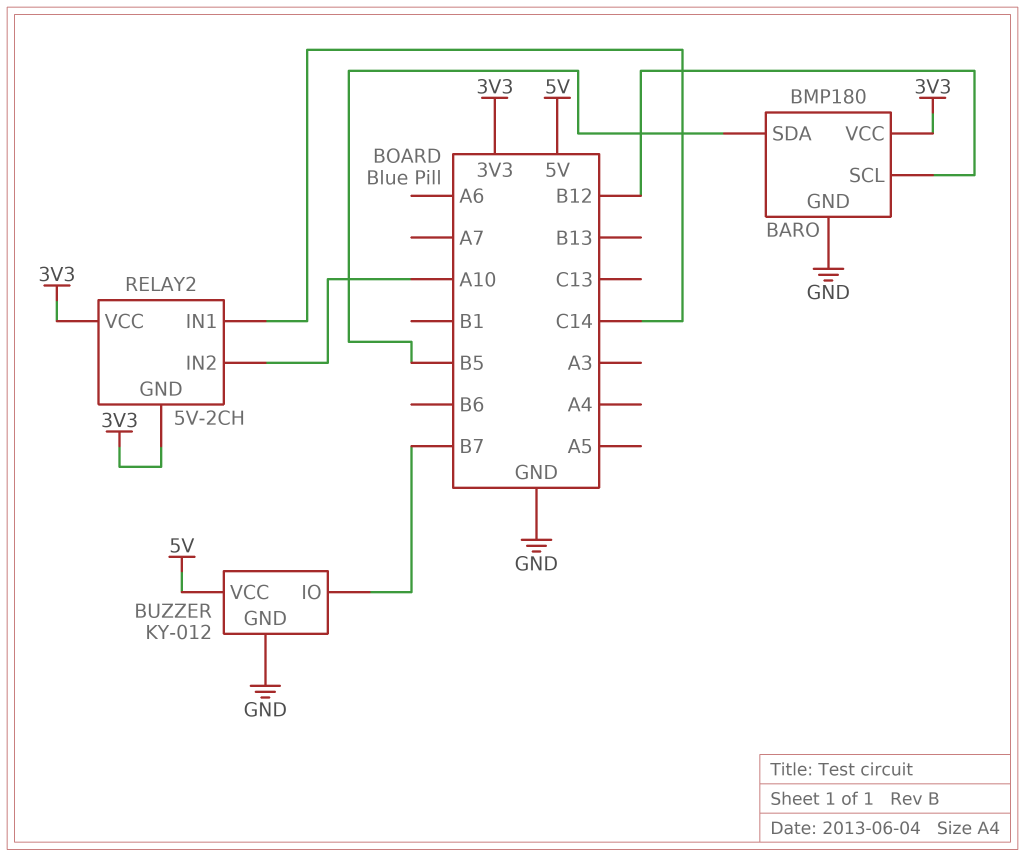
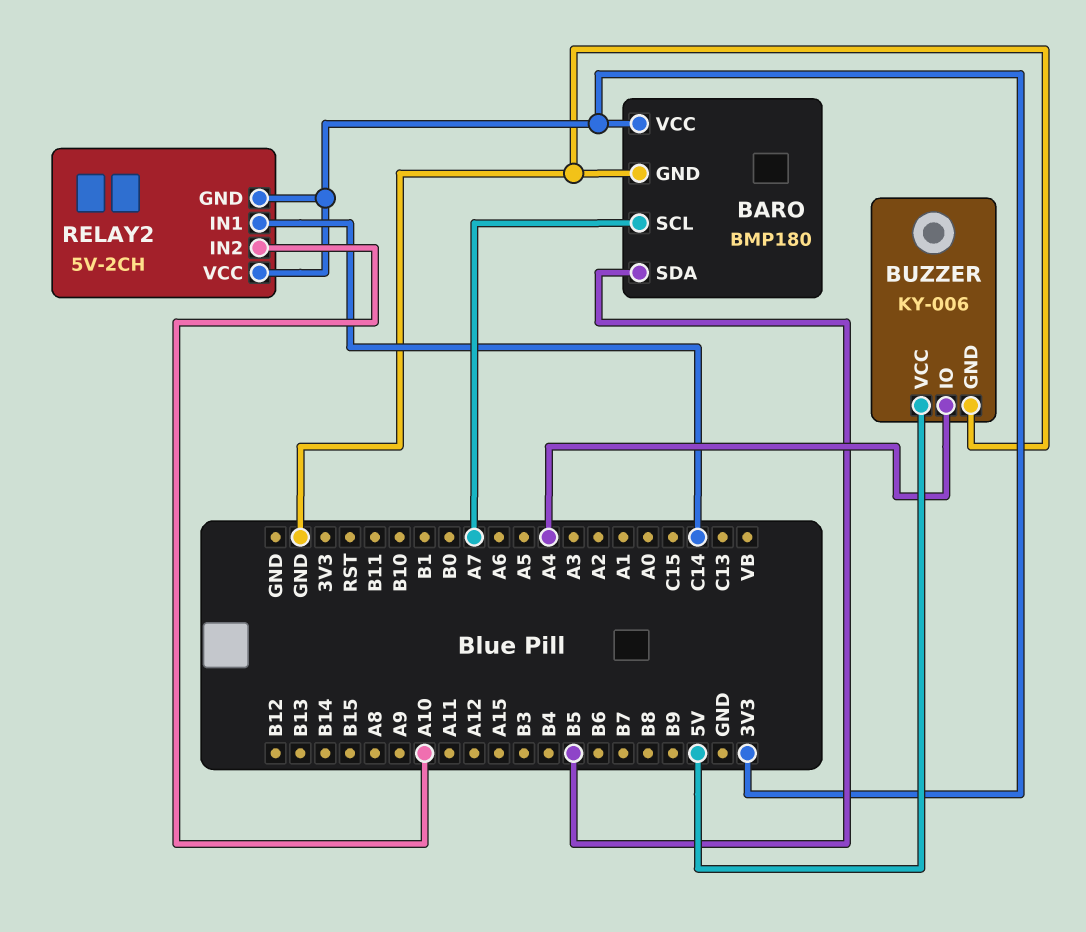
BARO pin SCL: B12 -> A7
BUZZER: KY-012 -> KY-006
BUZZER pin IO: B7 -> A4

